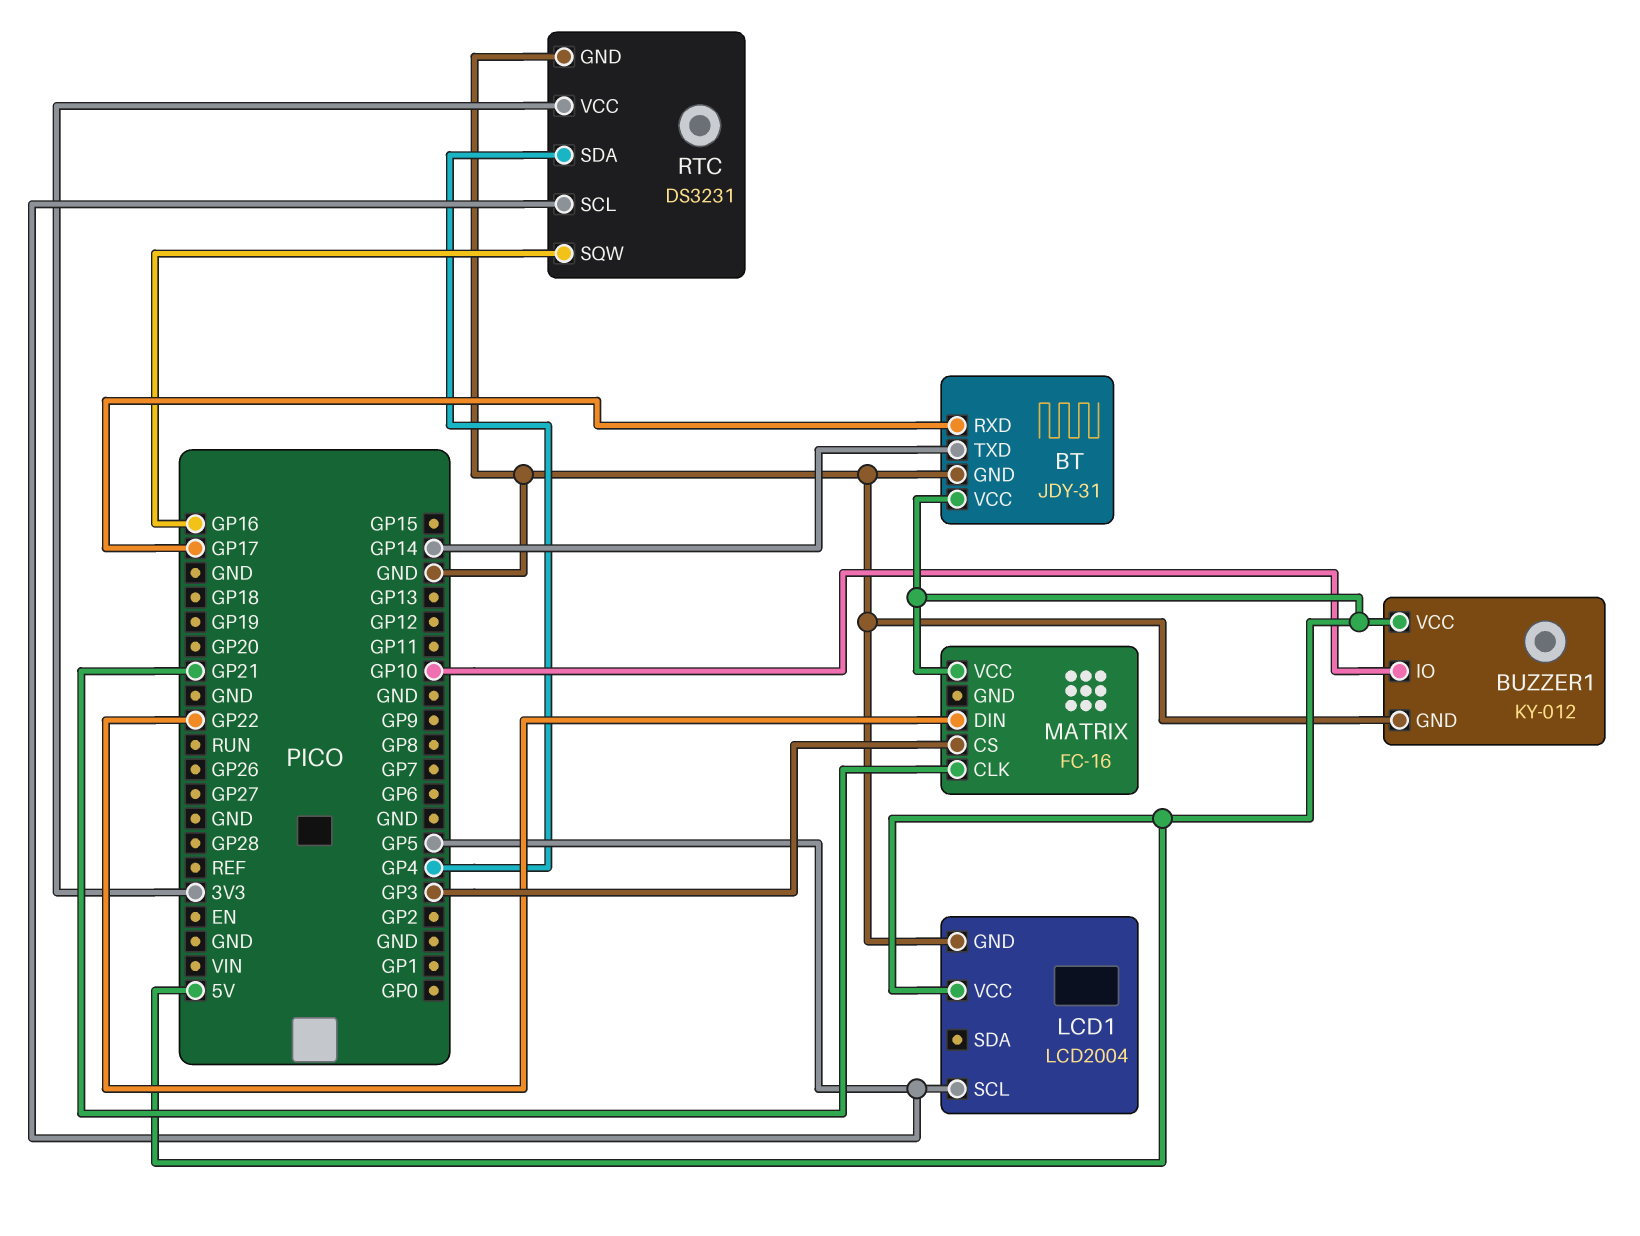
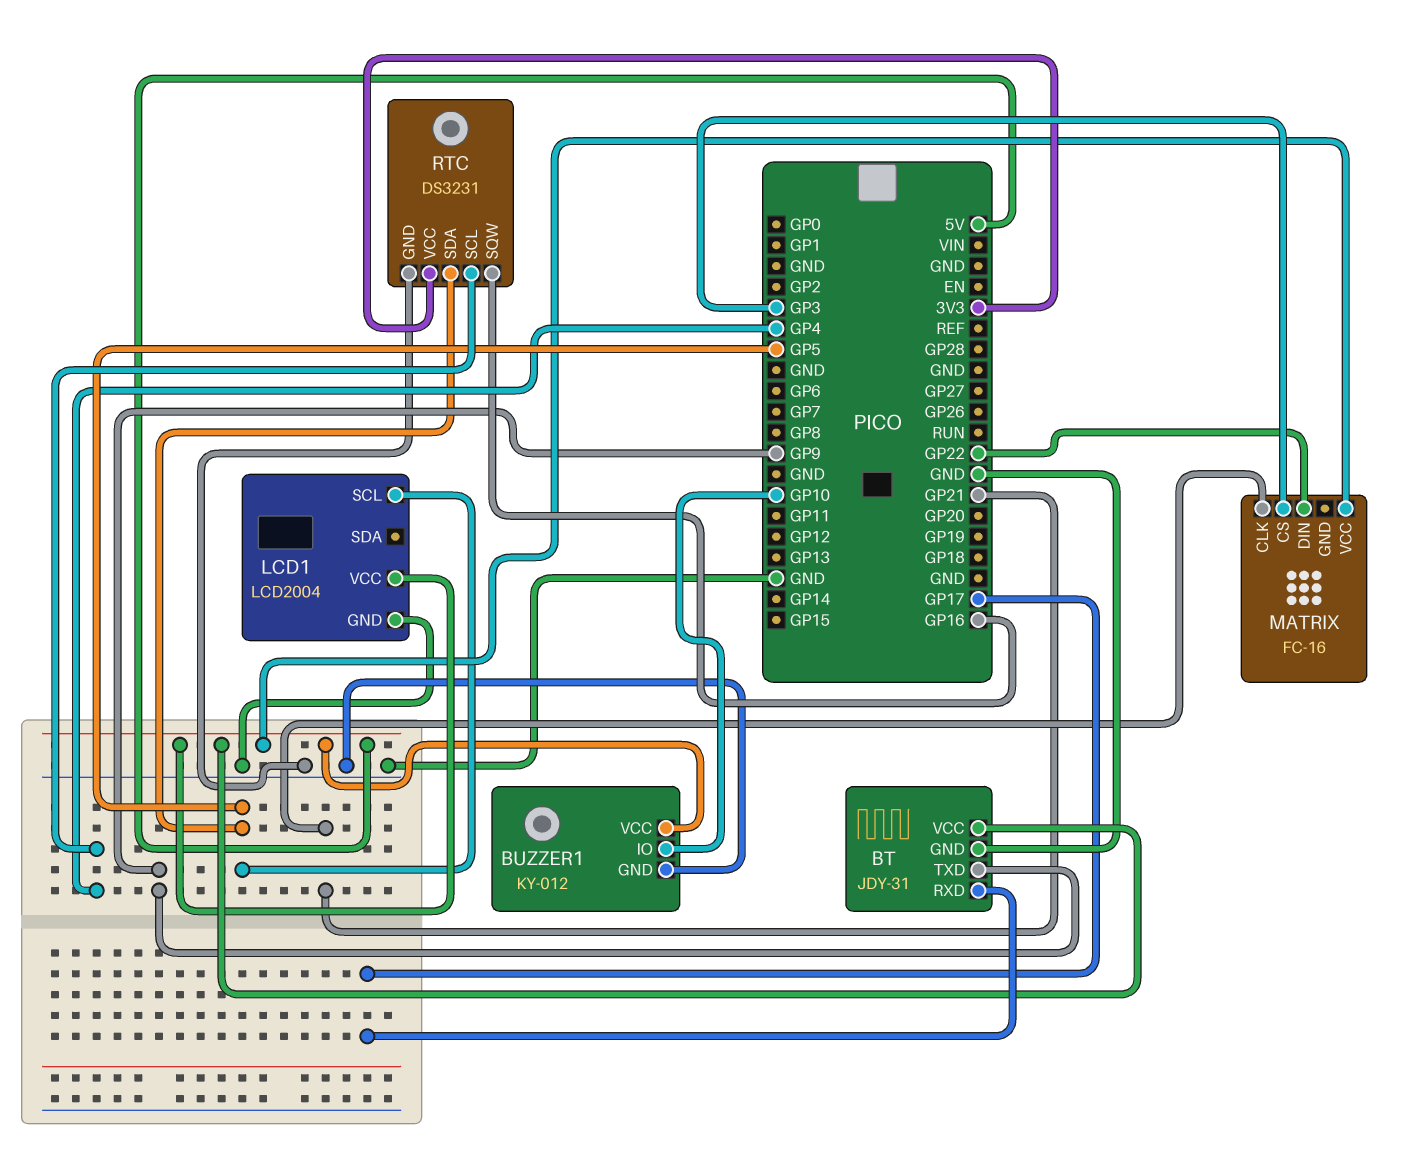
BT pin TXD: GP14 -> GP9
RTC pin SCL: GP5 -> GP4
RTC pin SDA: GP4 -> GP5

